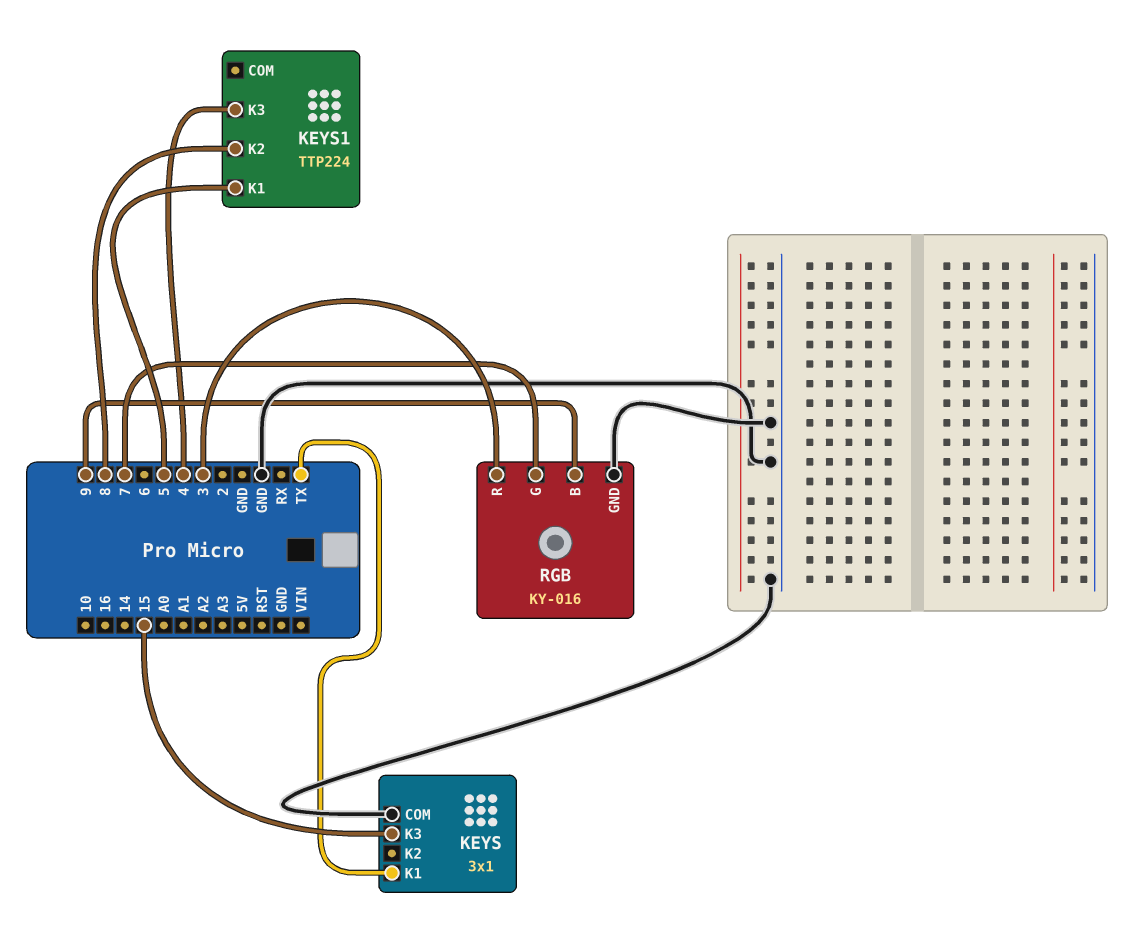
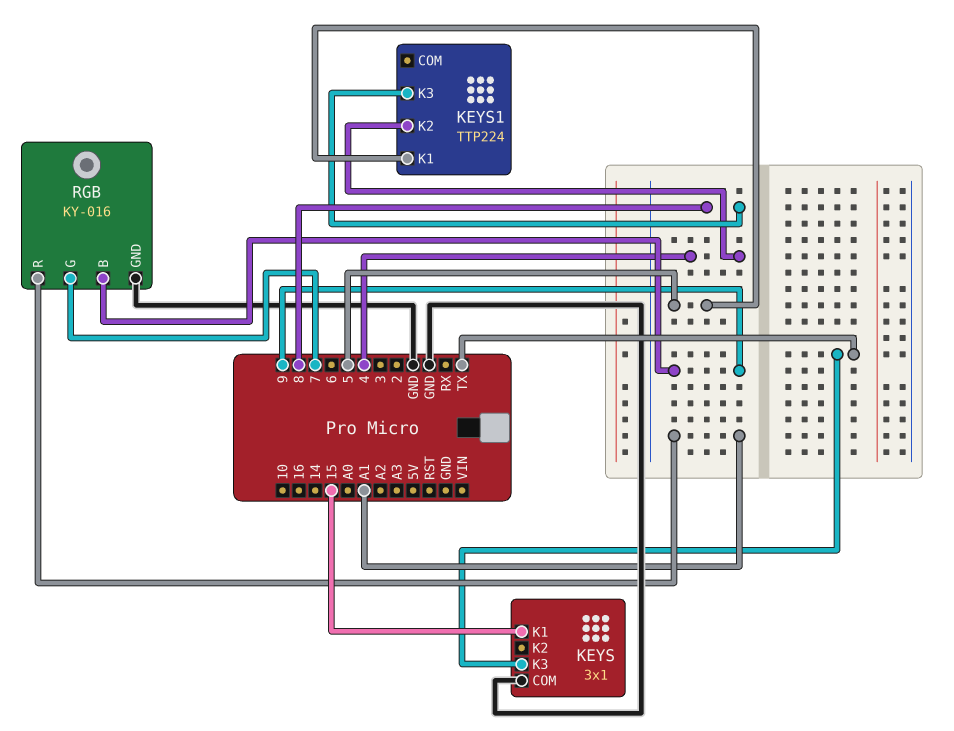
KEYS pin K1: TX -> 15
KEYS pin K3: 15 -> TX
KEYS1 pin K2: 8 -> 4
KEYS1 pin K3: 4 -> 8
RGB pin R: 3 -> A1

